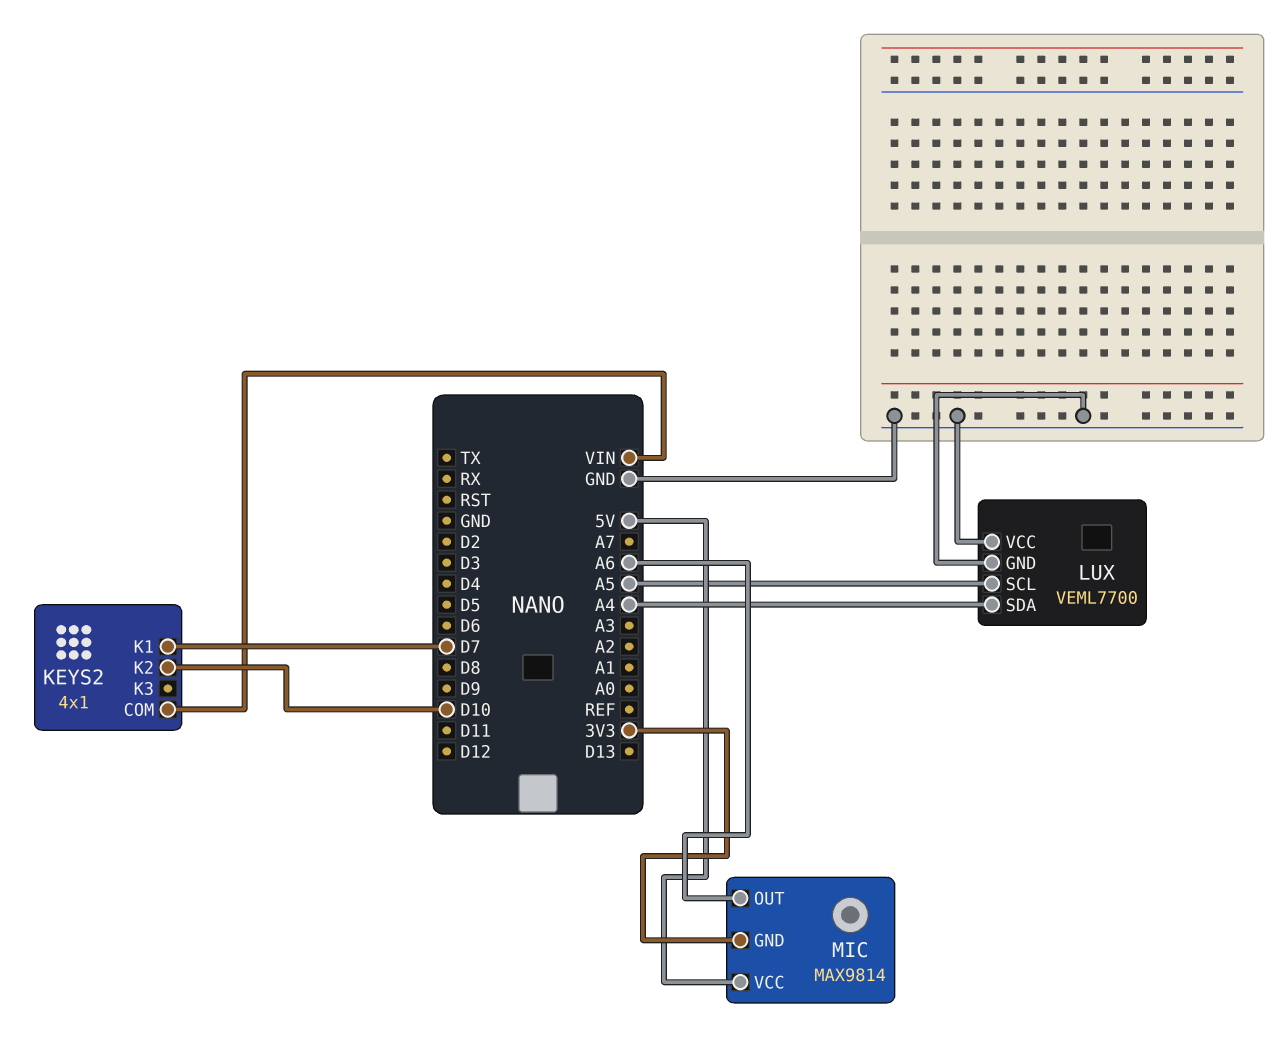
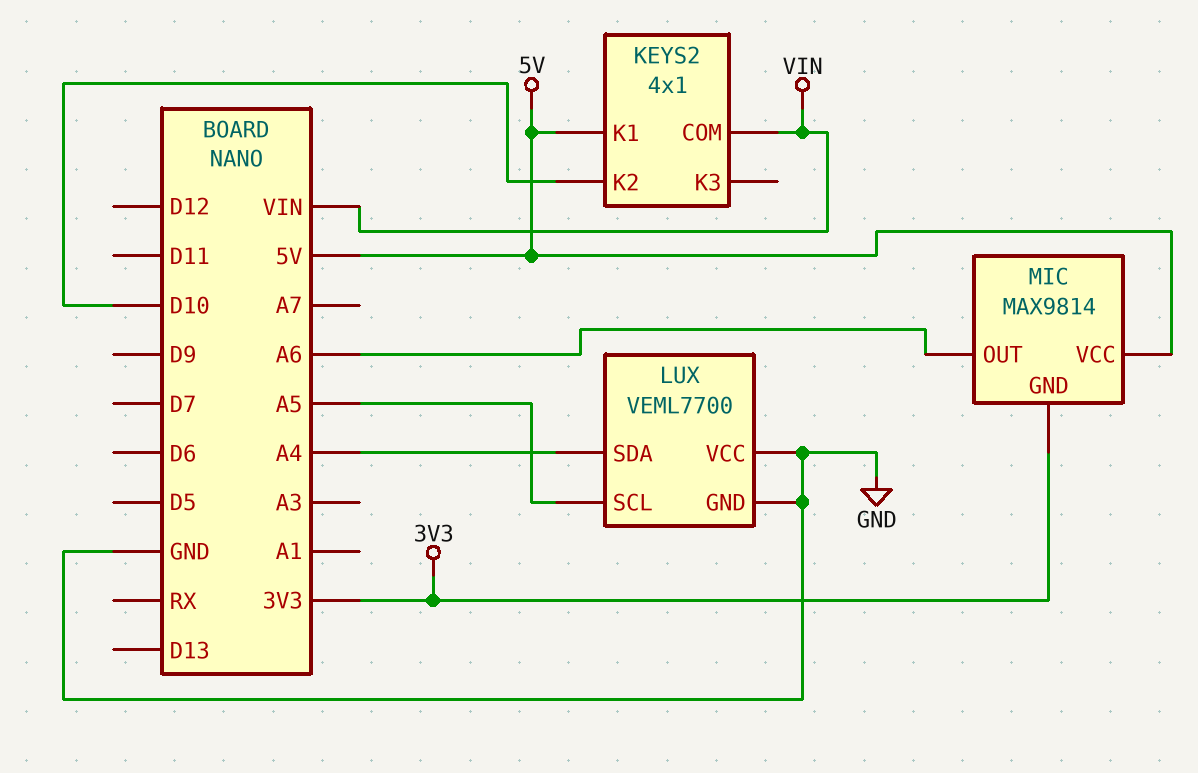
KEYS2 pin K1: D7 -> 5V

